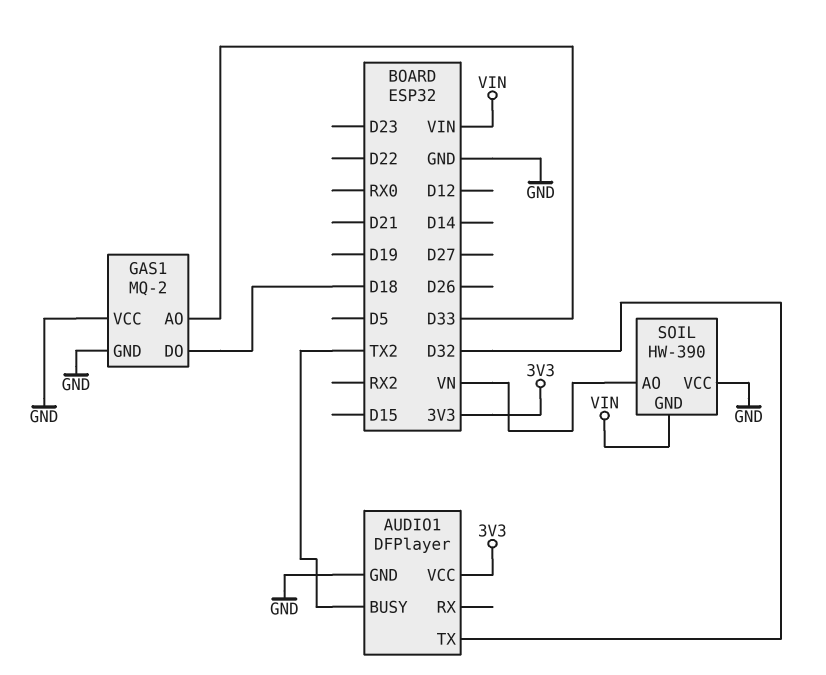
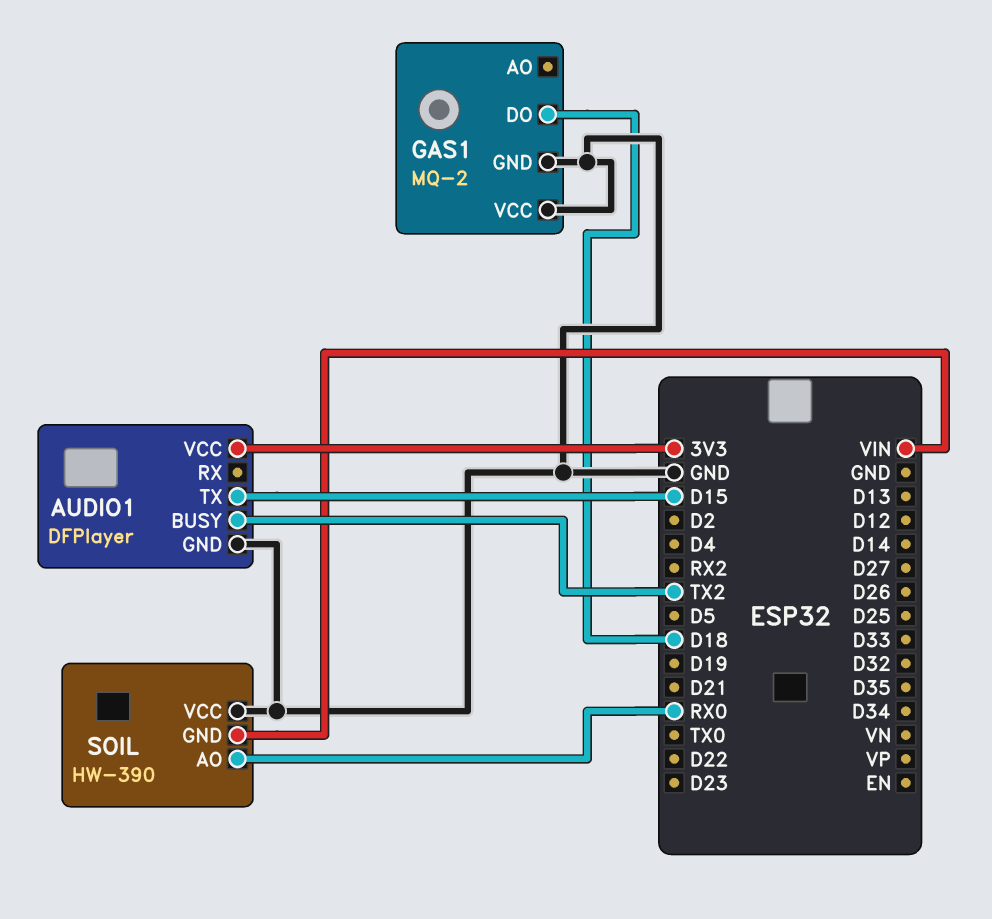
AUDIO1 pin TX: D32 -> D15
GAS1 pin AO: D33 -> none
SOIL pin AO: VN -> RX0

